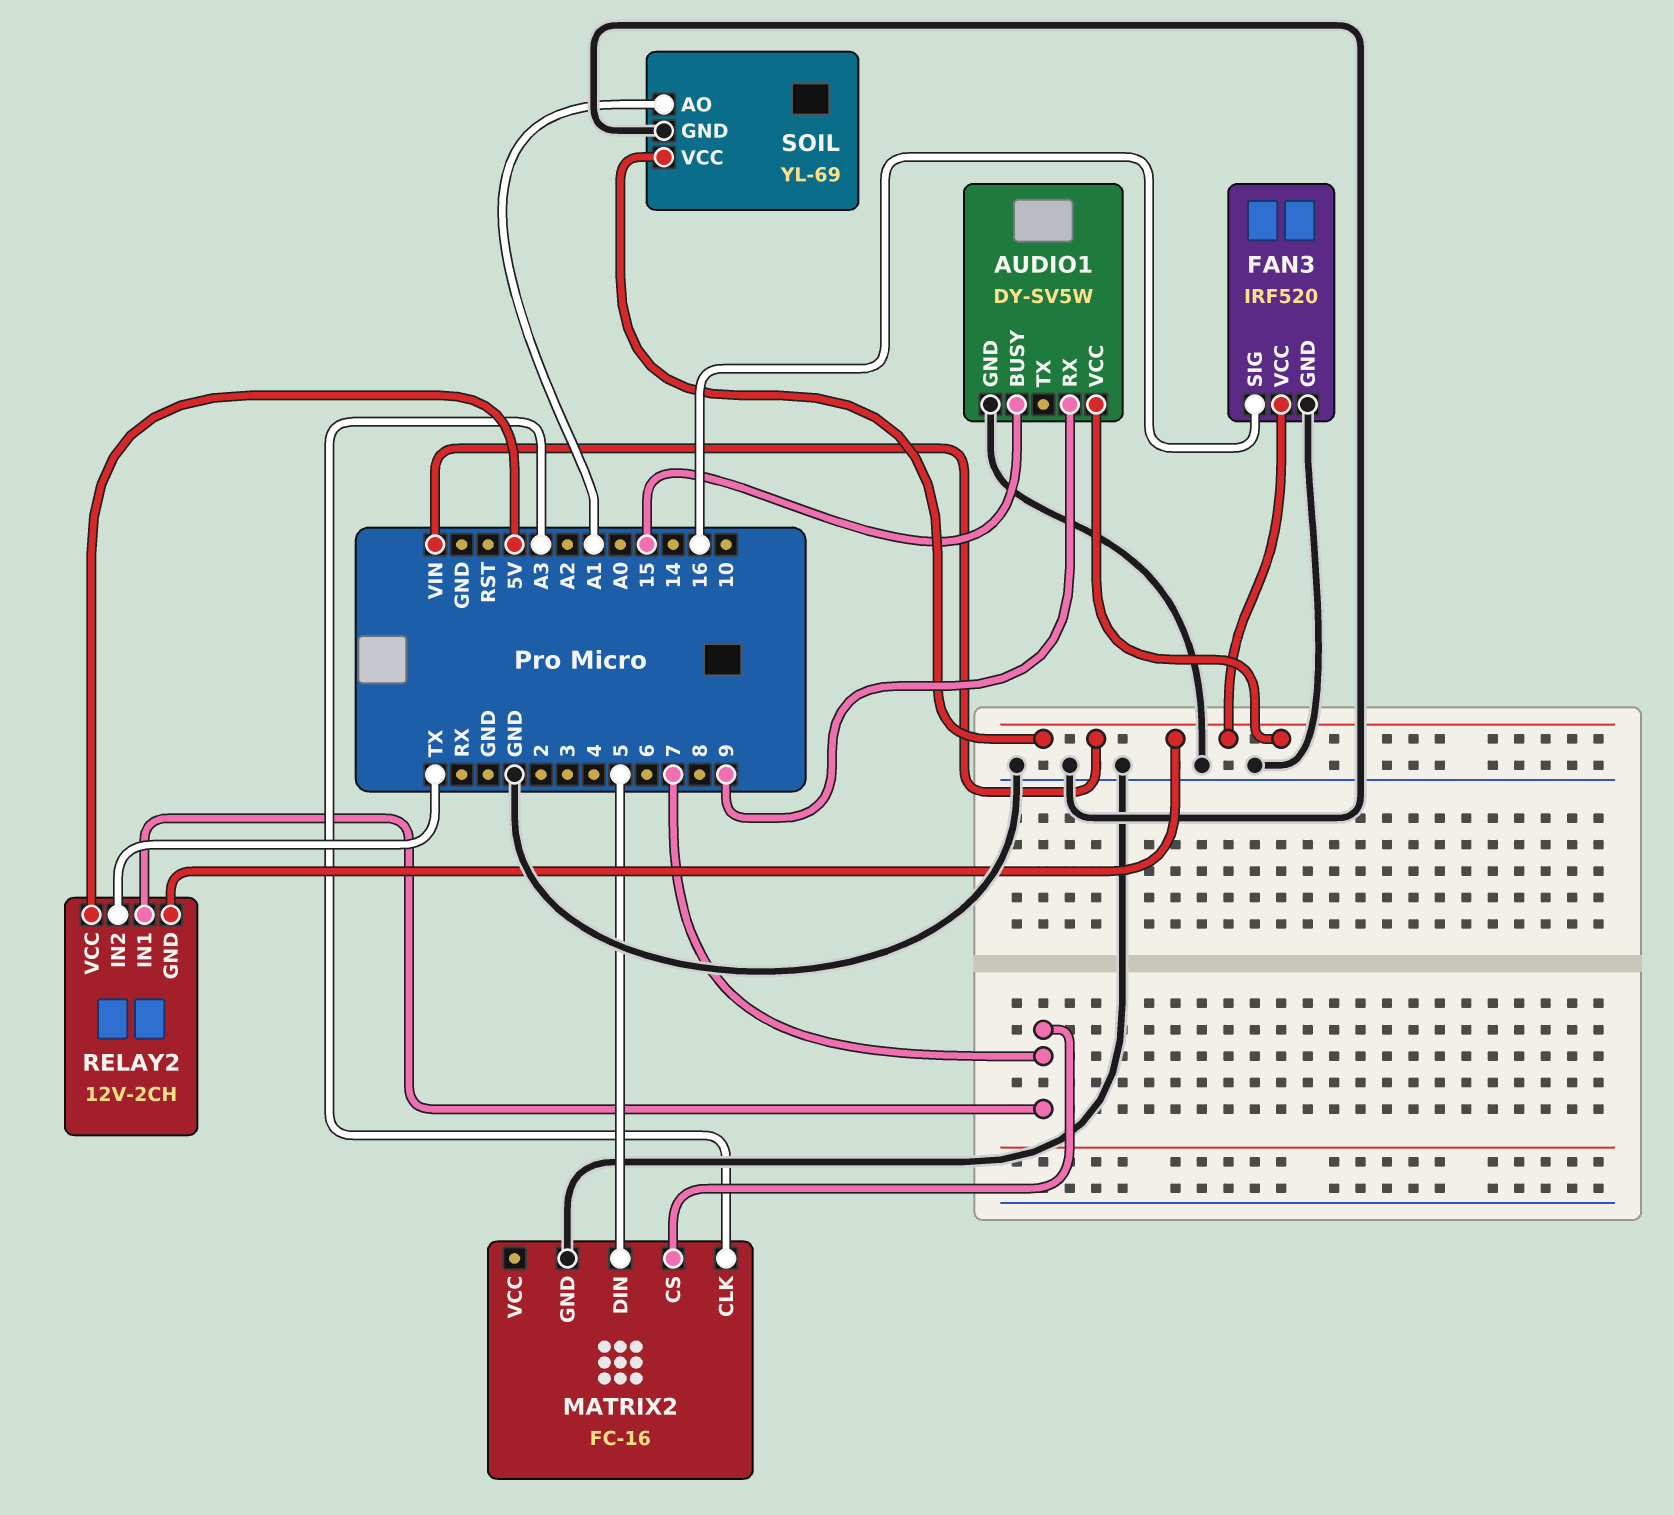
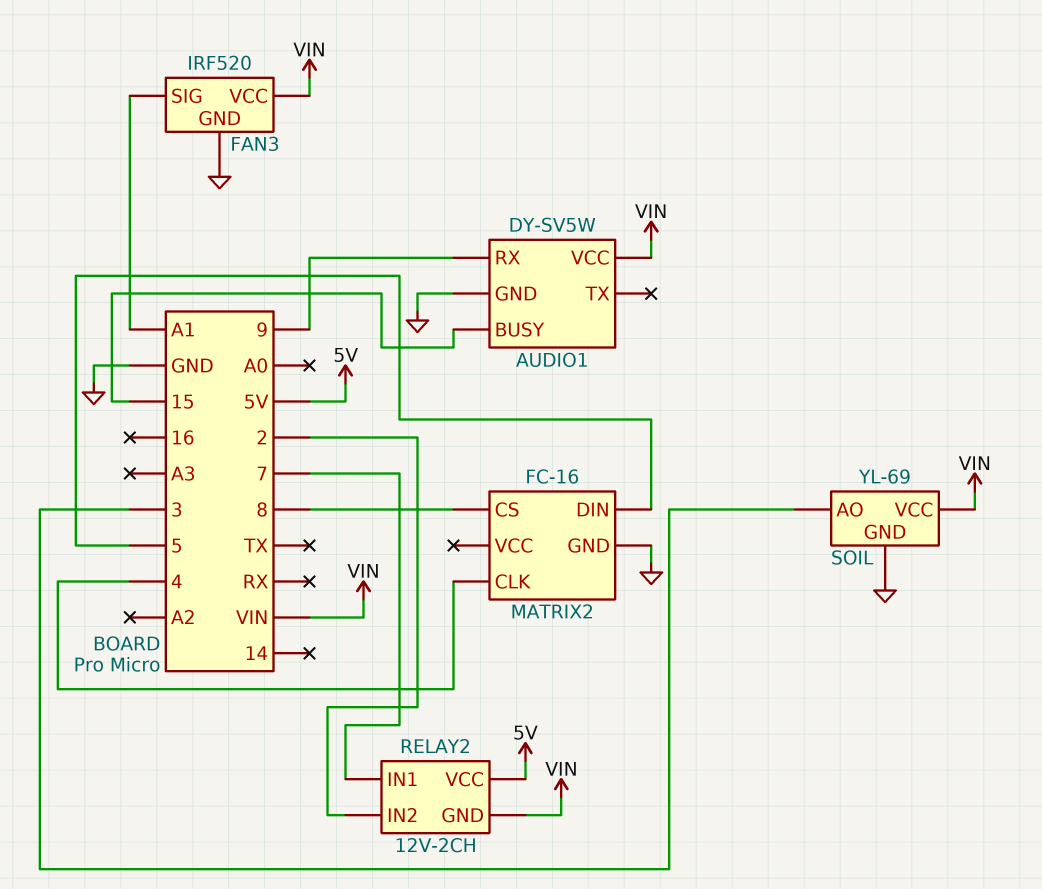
FAN3 pin SIG: 16 -> A1
MATRIX2 pin CLK: A3 -> 4
MATRIX2 pin CS: 7 -> 8
RELAY2 pin IN2: TX -> 2
SOIL pin AO: A1 -> 3

